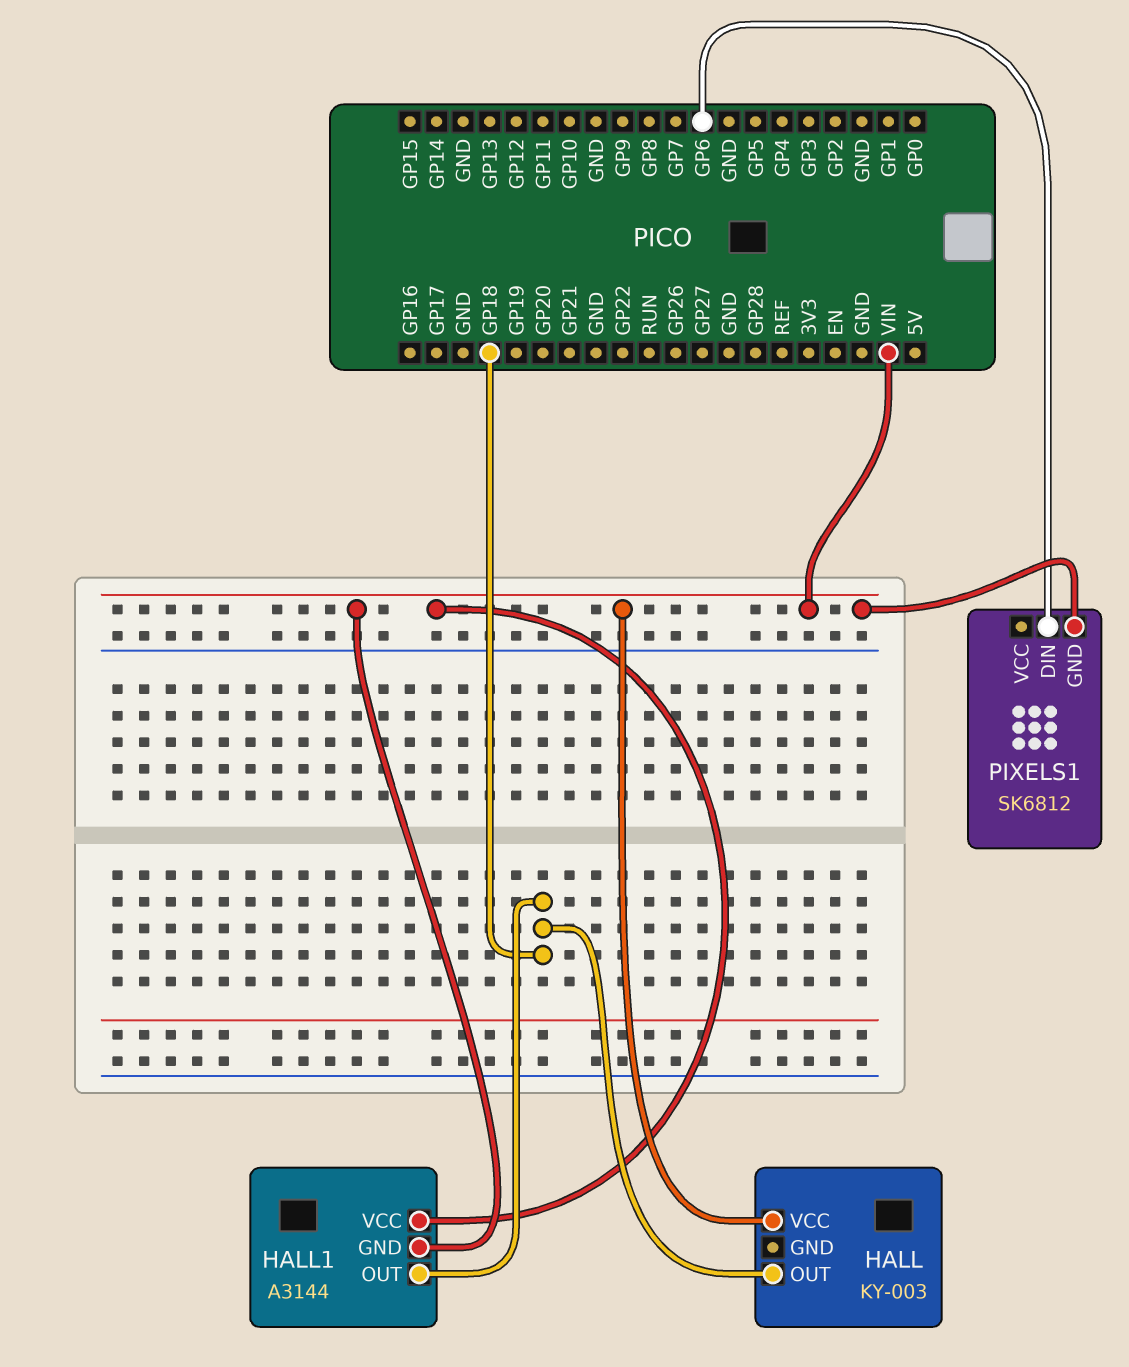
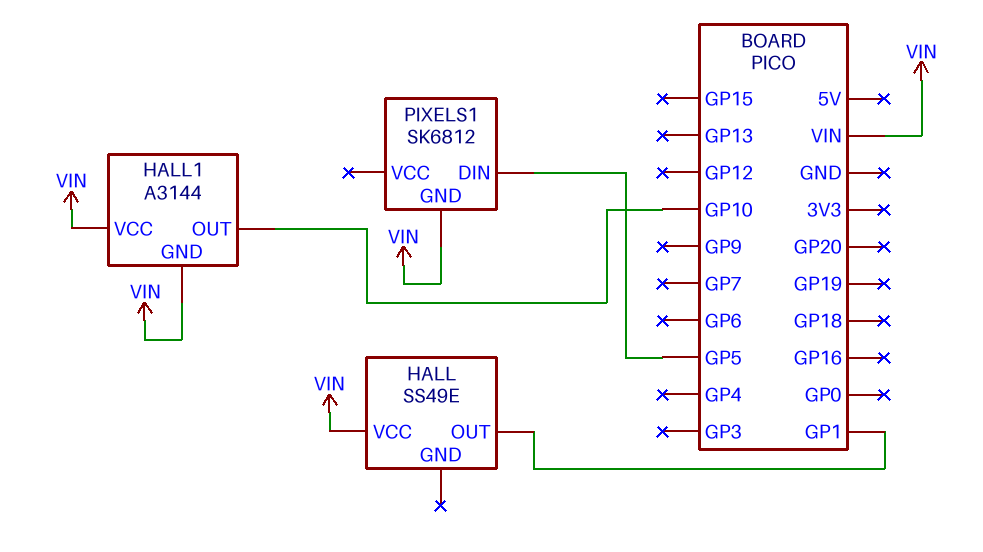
HALL: KY-003 -> SS49E
HALL pin OUT: GP18 -> GP1
HALL1 pin OUT: GP18 -> GP10
PIXELS1 pin DIN: GP6 -> GP5

